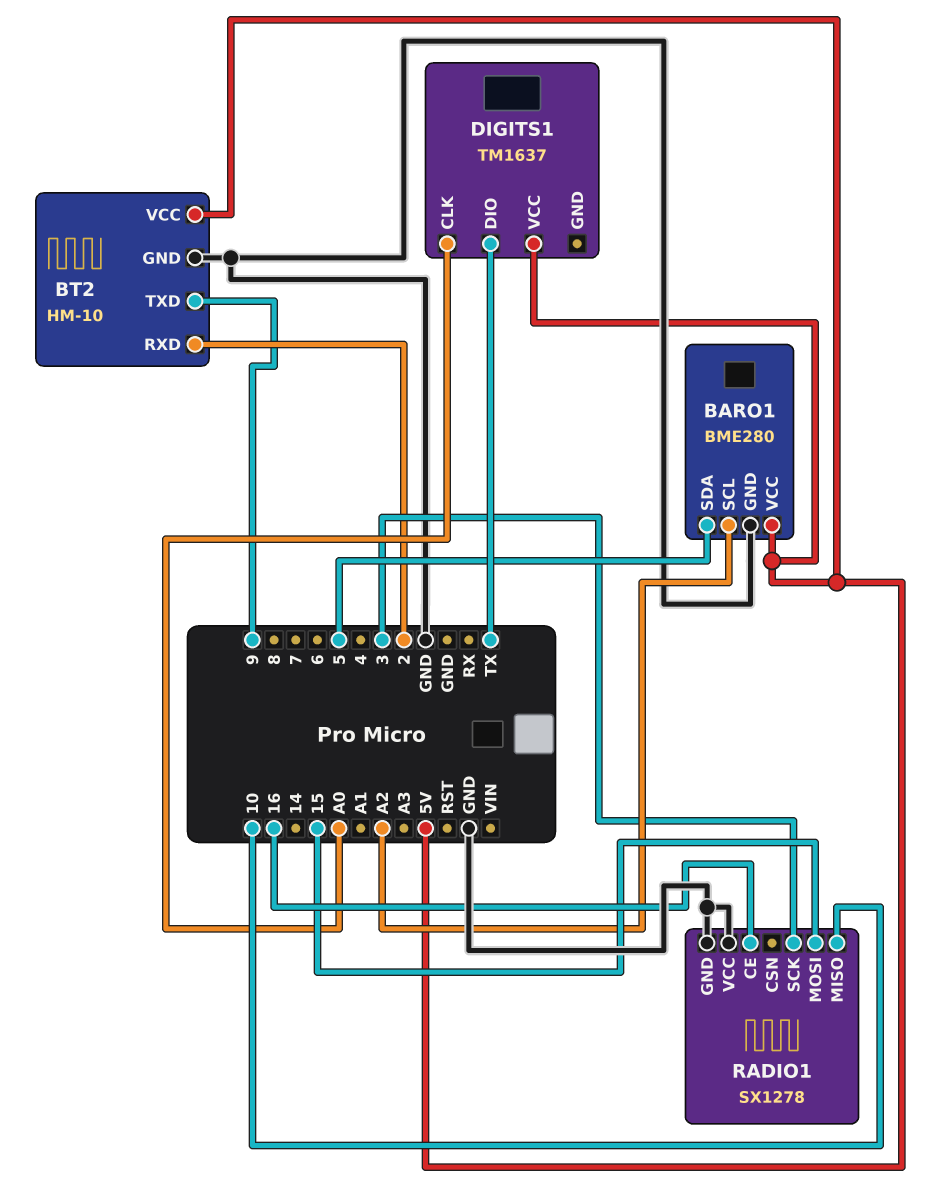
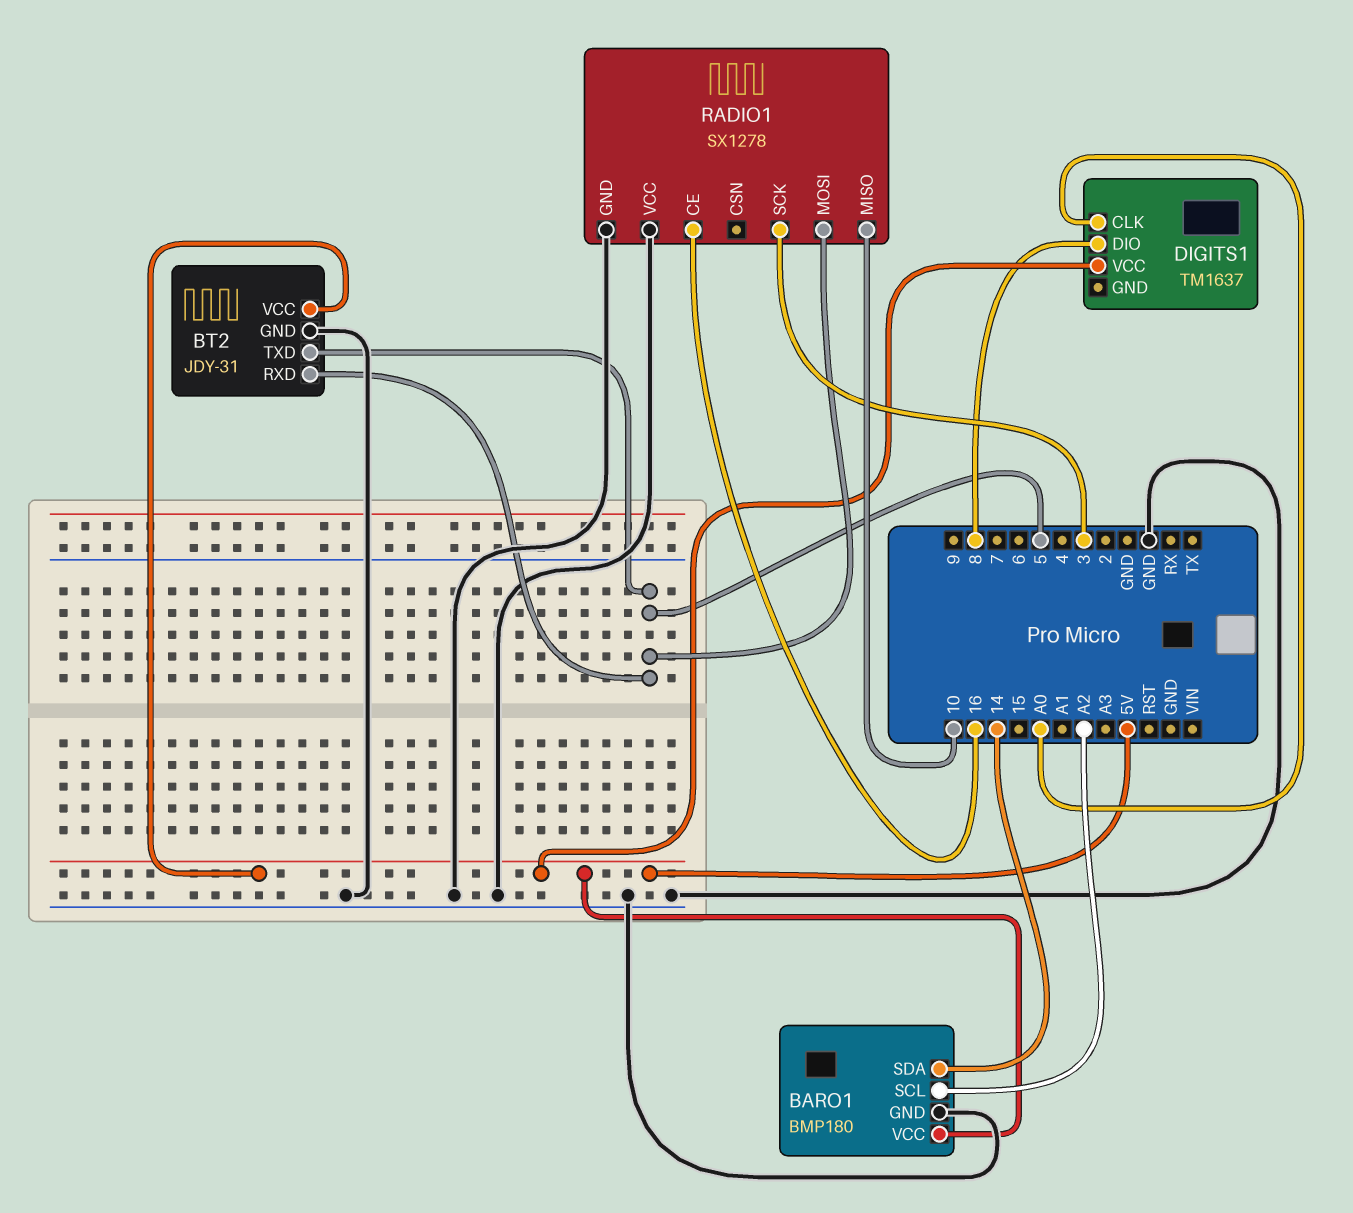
BARO1: BME280 -> BMP180
BARO1 pin SDA: 5 -> 14
BT2: HM-10 -> JDY-31
BT2 pin RXD: 2 -> 5
BT2 pin TXD: 9 -> 5
DIGITS1 pin DIO: TX -> 8
RADIO1 pin MOSI: 15 -> 5

